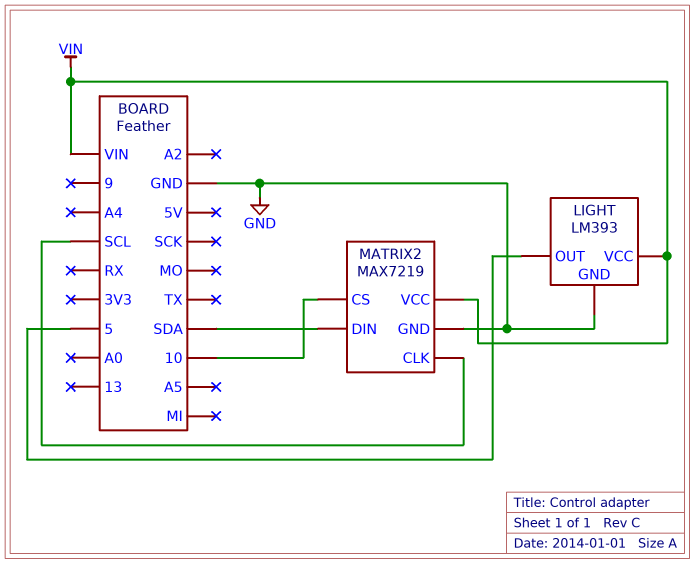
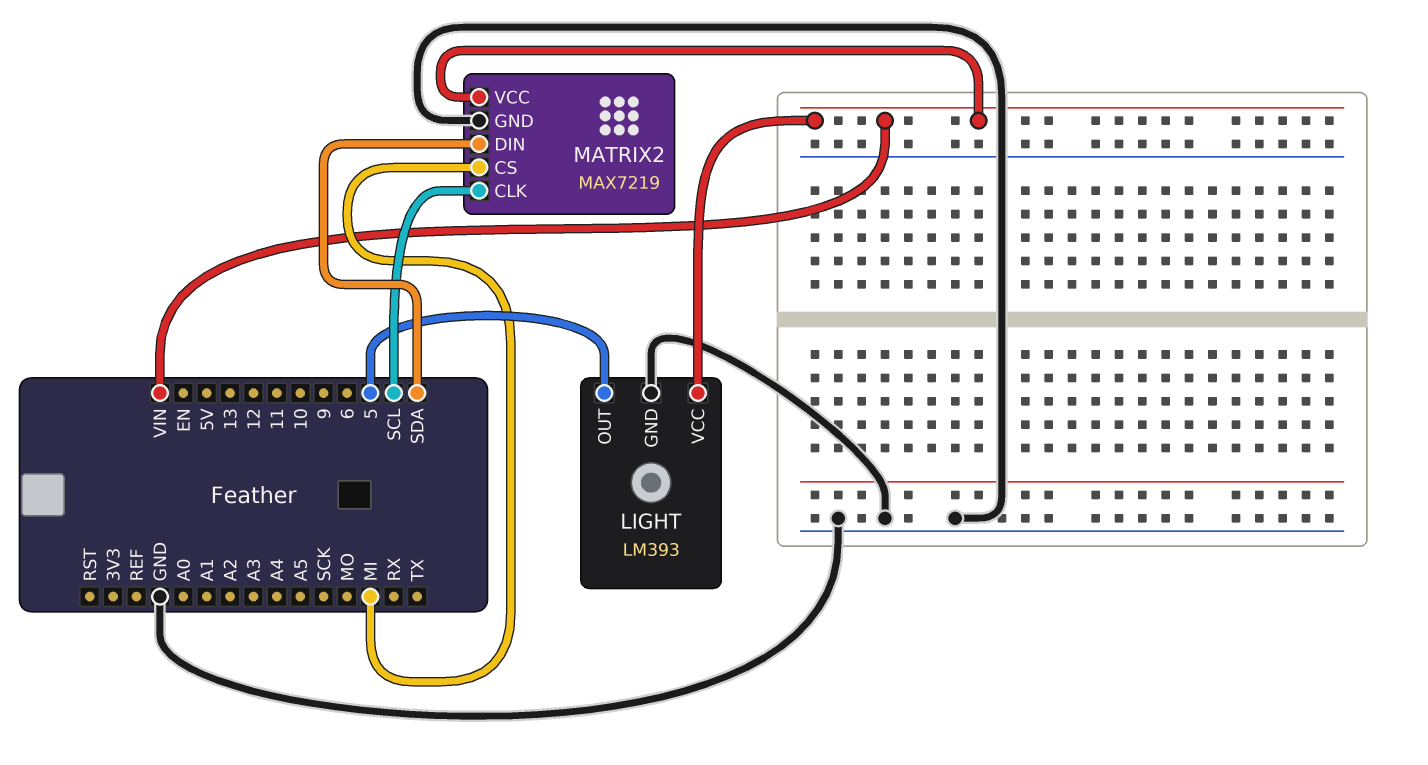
MATRIX2 pin CS: 10 -> MI

